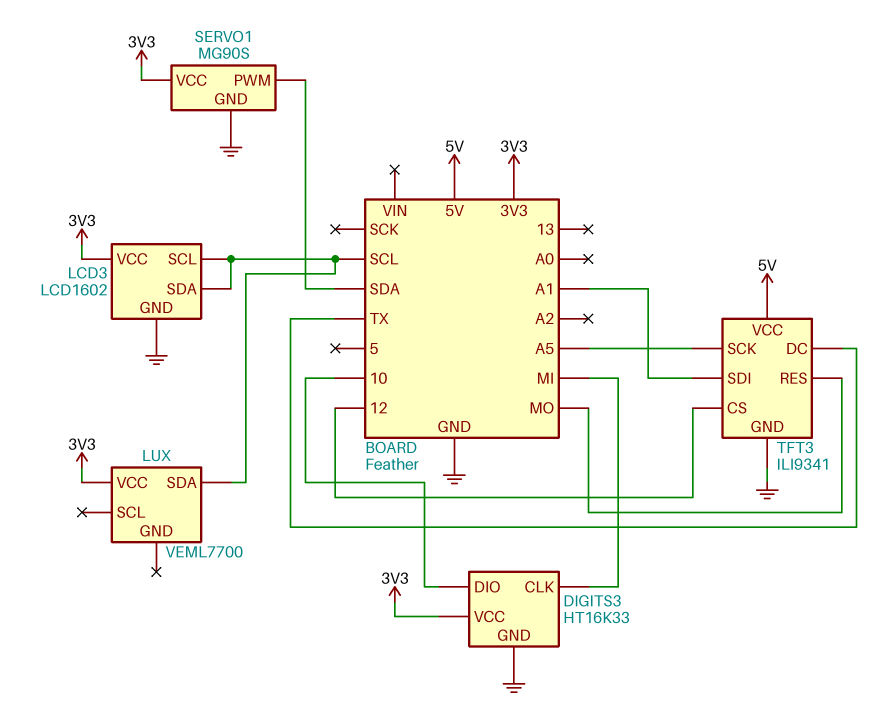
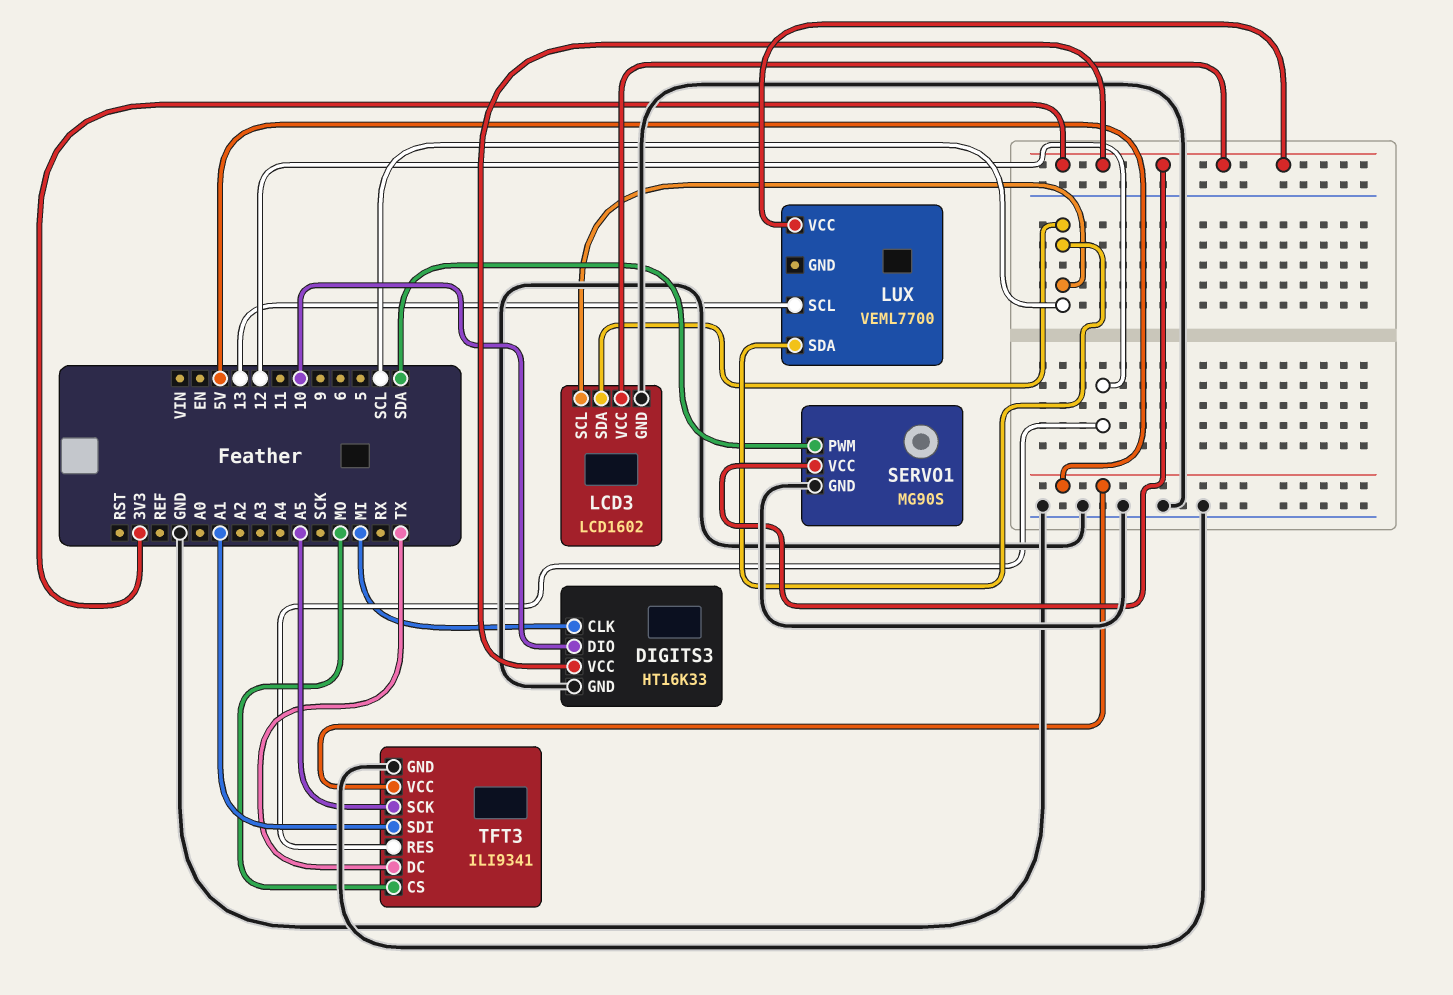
LUX pin SCL: none -> 13
TFT3 pin CS: 12 -> MO
TFT3 pin RES: MO -> 12

